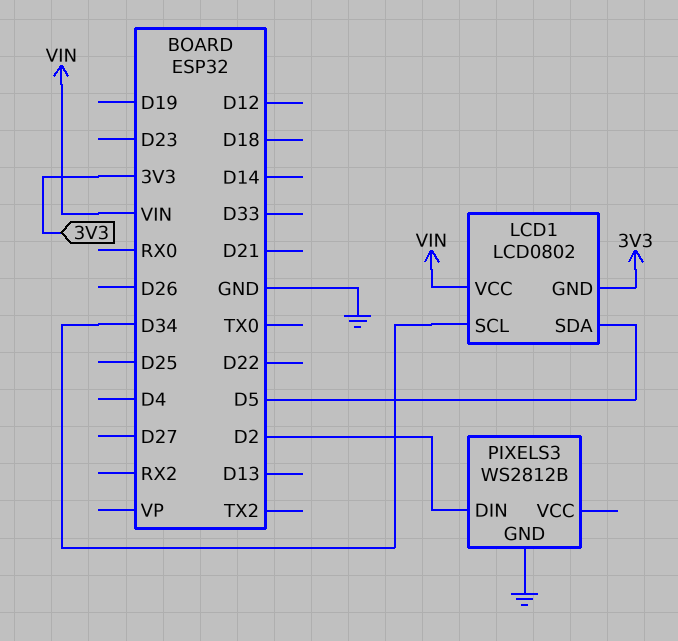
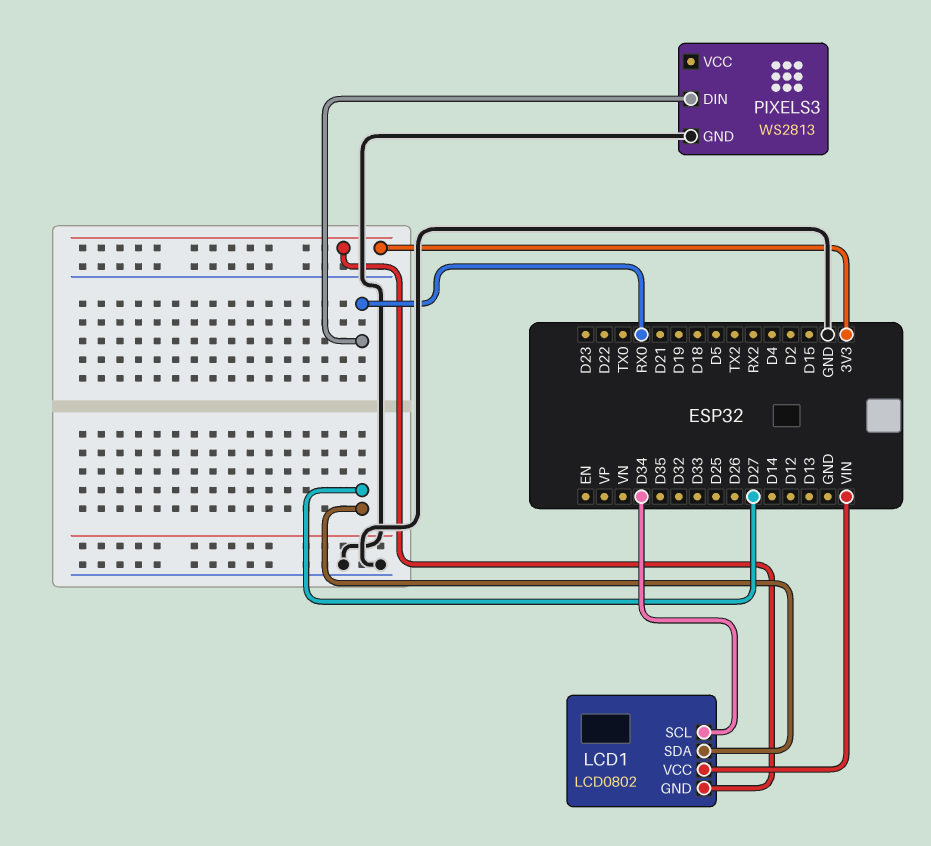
LCD1 pin SDA: D5 -> D27
PIXELS3: WS2812B -> WS2813
PIXELS3 pin DIN: D2 -> RX0

